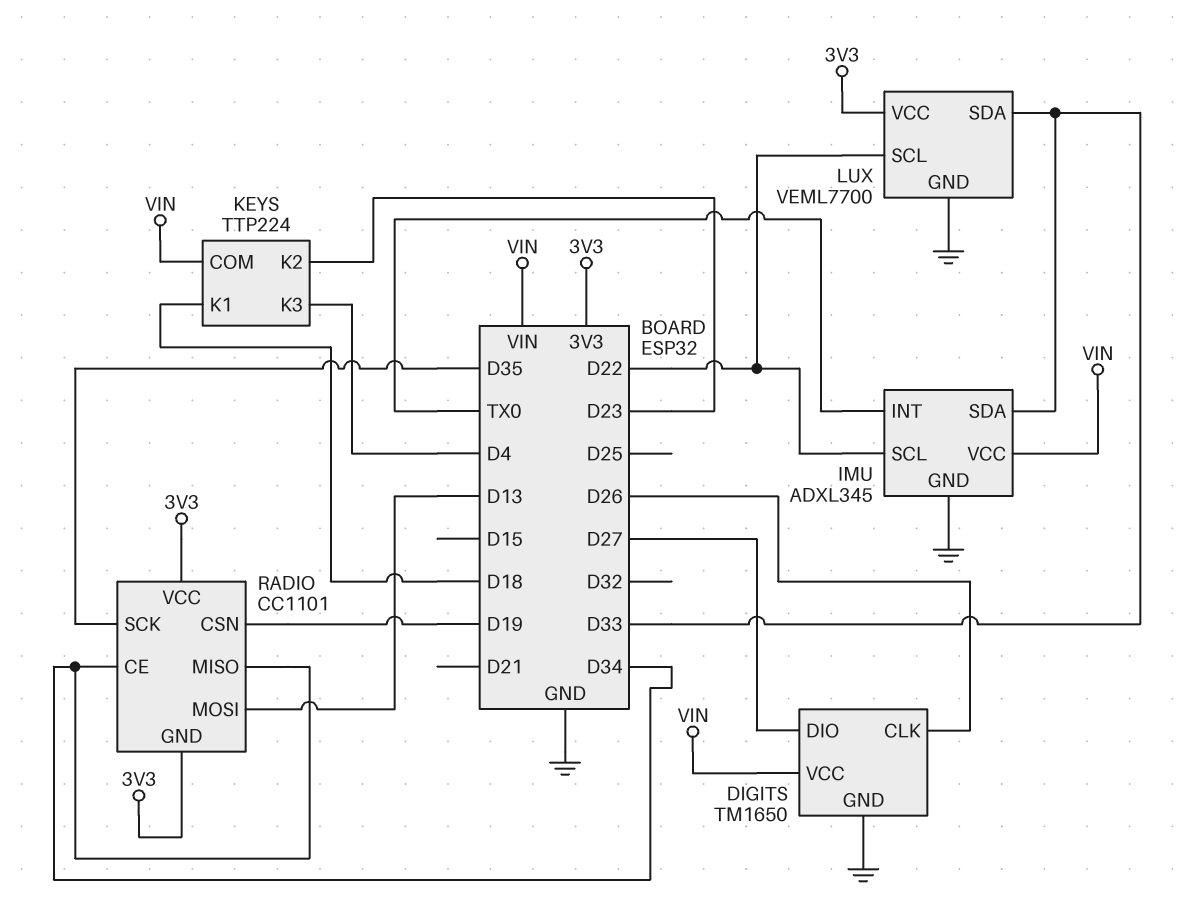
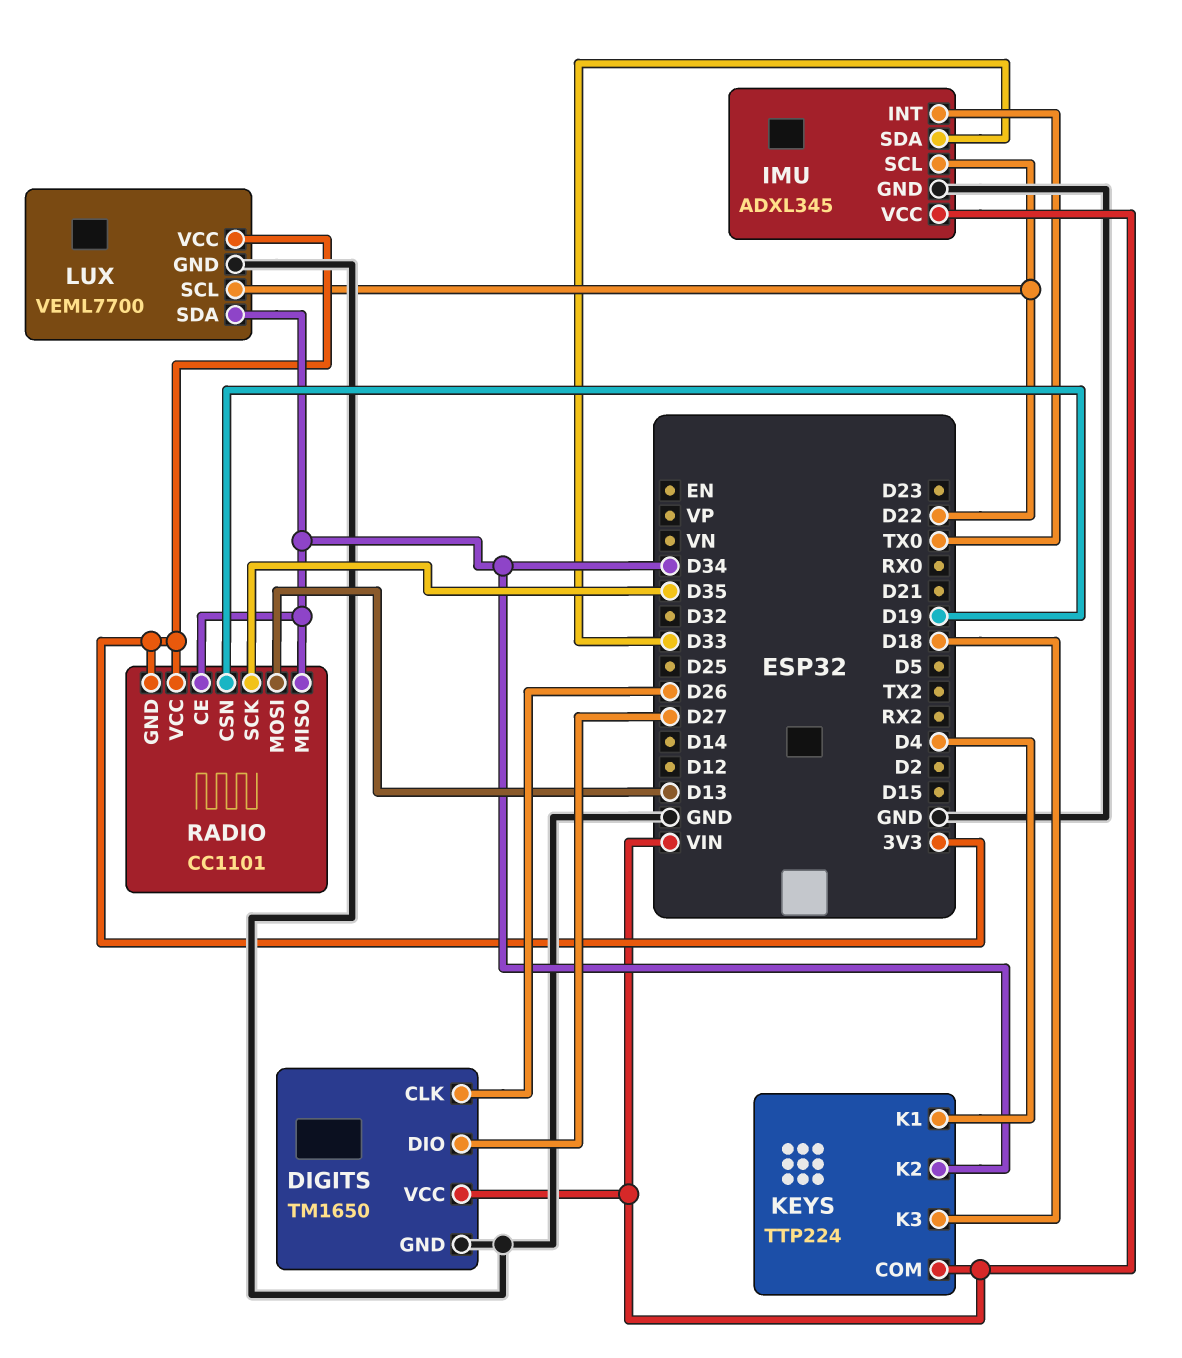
KEYS pin K1: D18 -> D4
KEYS pin K2: D23 -> D34
KEYS pin K3: D4 -> D18
LUX pin SDA: D33 -> D34

